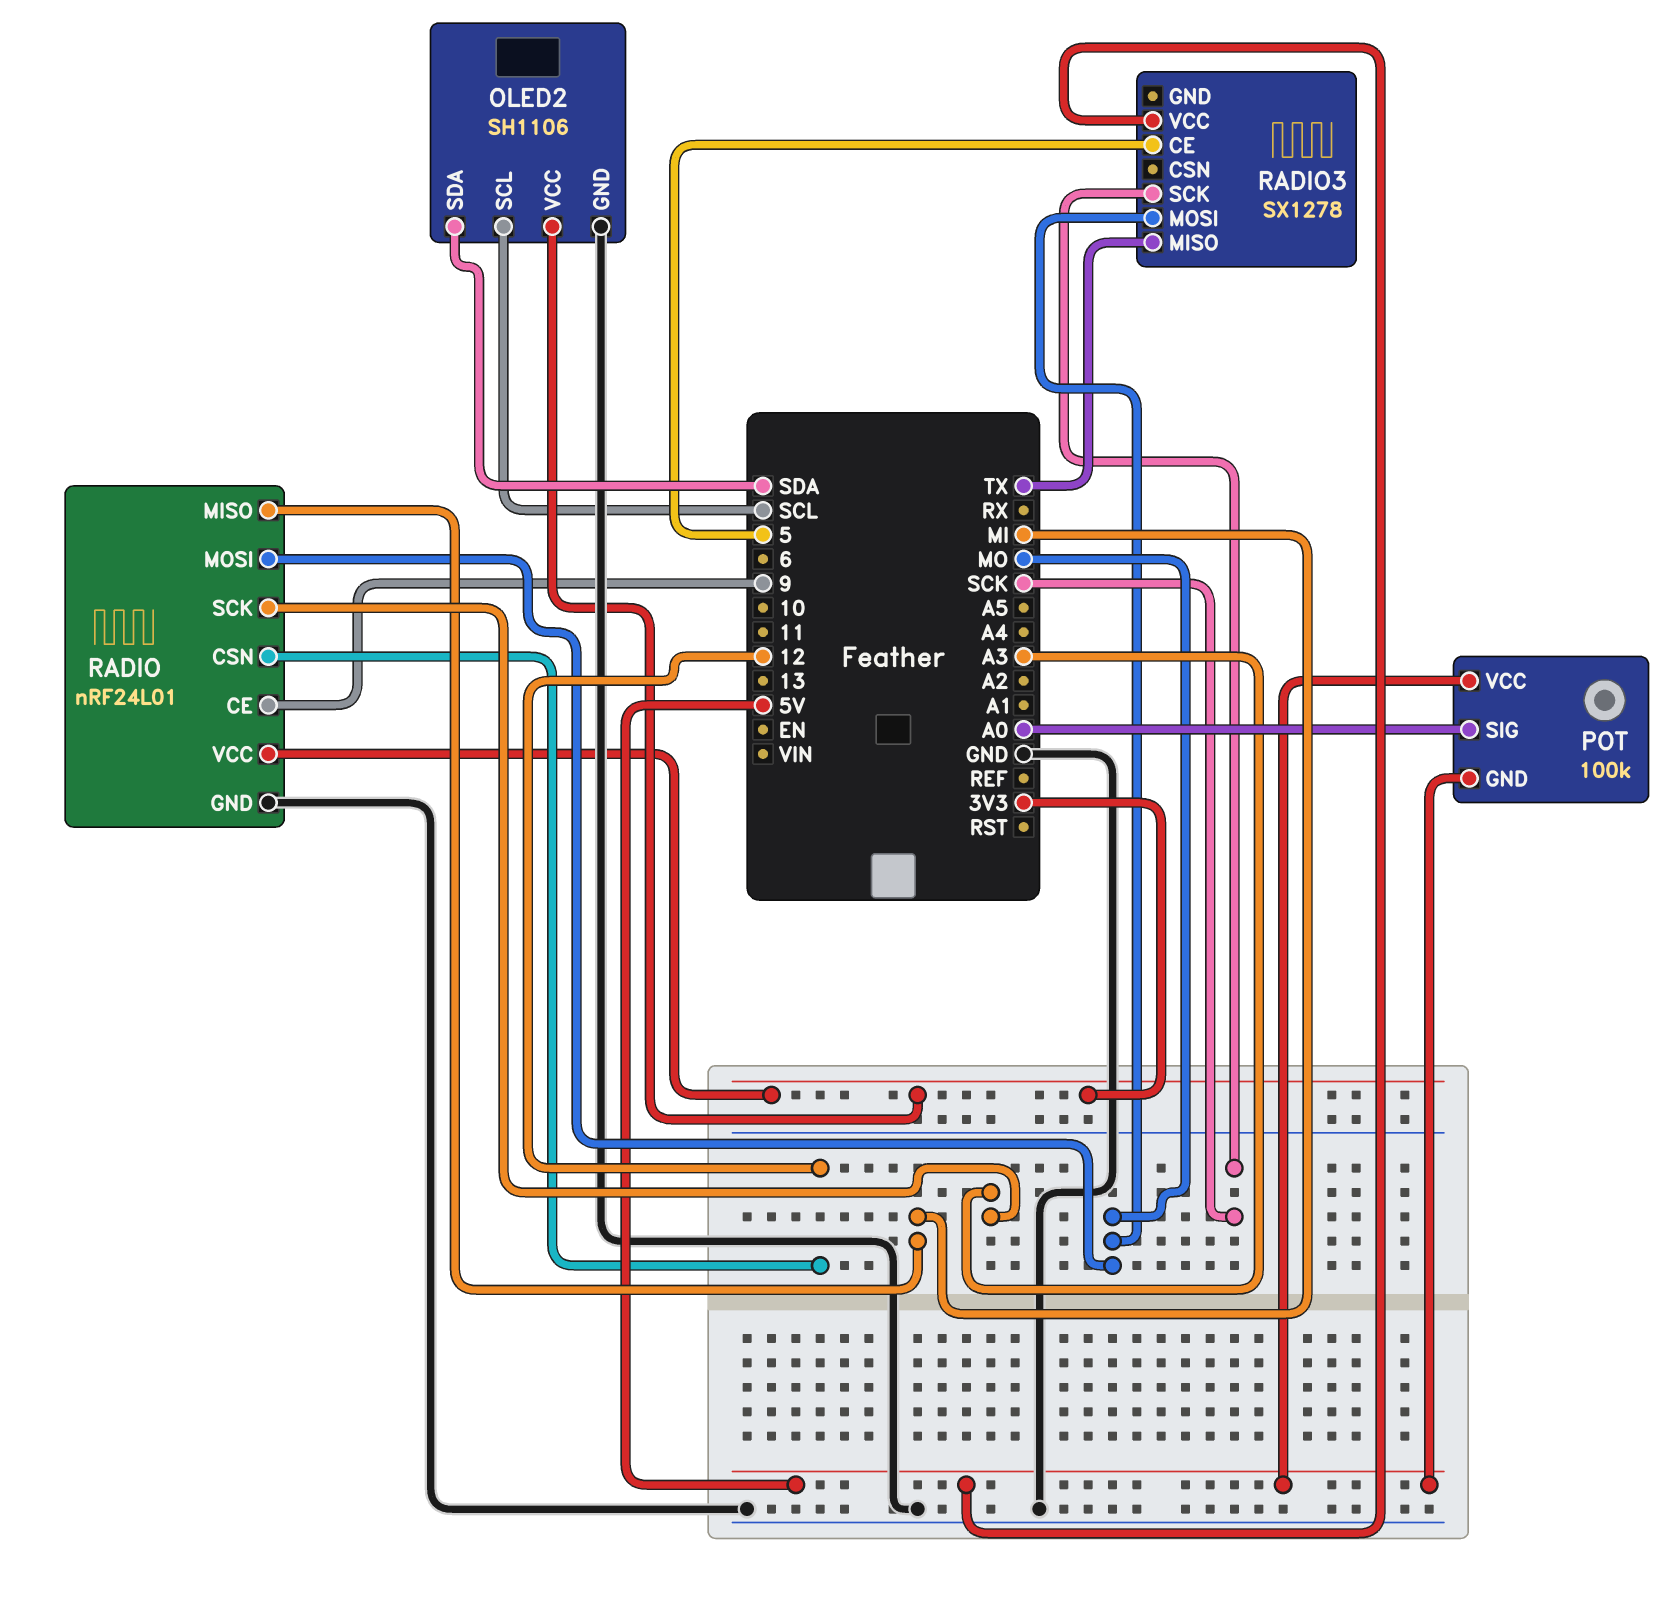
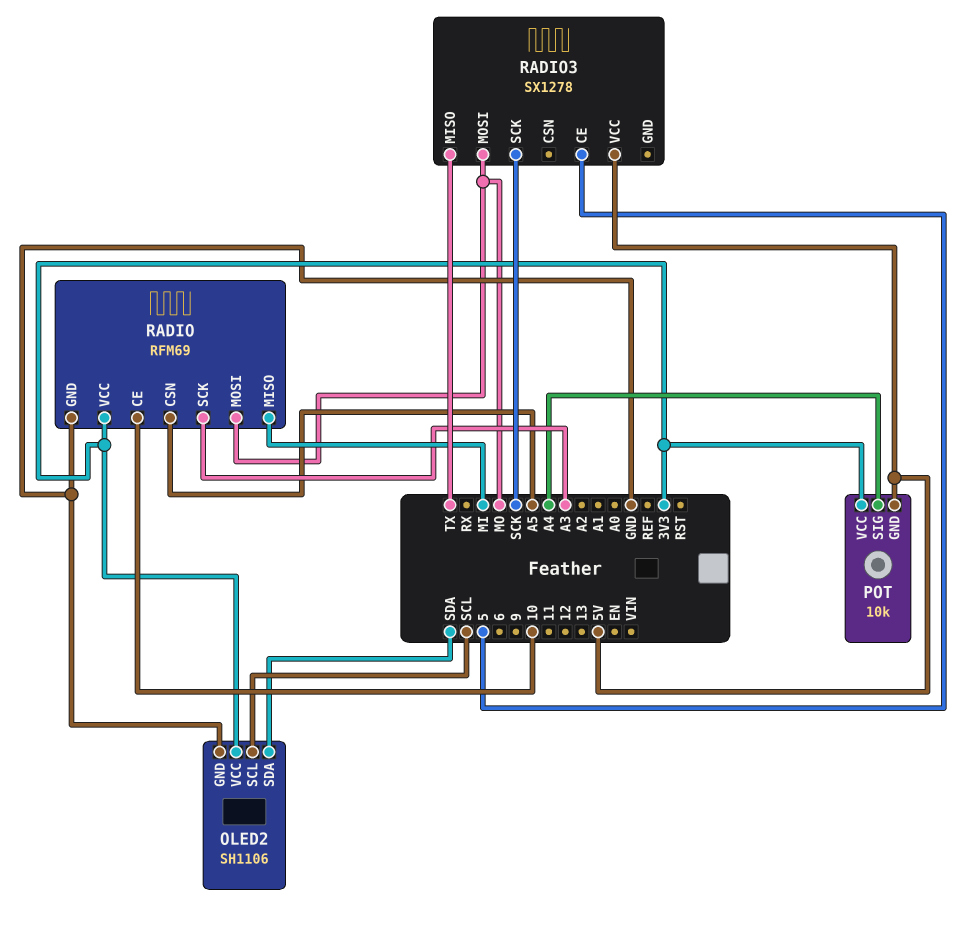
POT: 100k -> 10k
POT pin SIG: A0 -> A4
POT pin VCC: 5V -> 3V3
RADIO: nRF24L01 -> RFM69
RADIO pin CE: 9 -> 10
RADIO pin CSN: 12 -> A5

